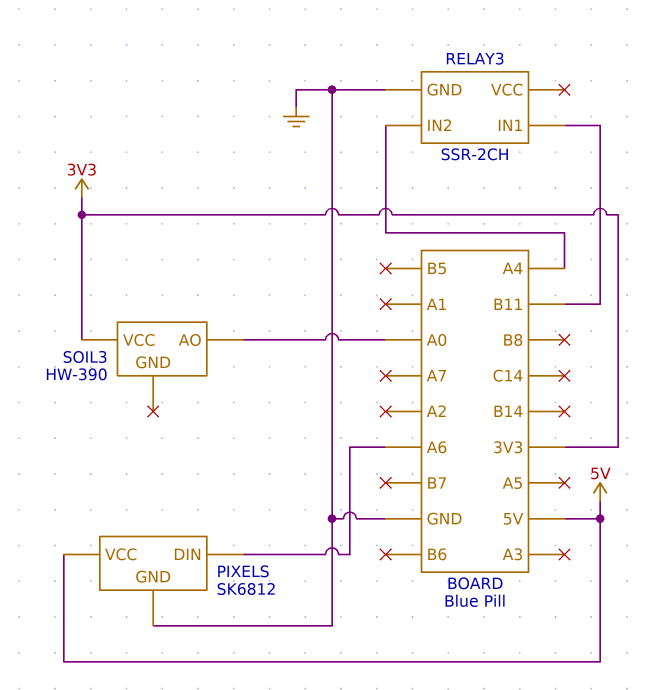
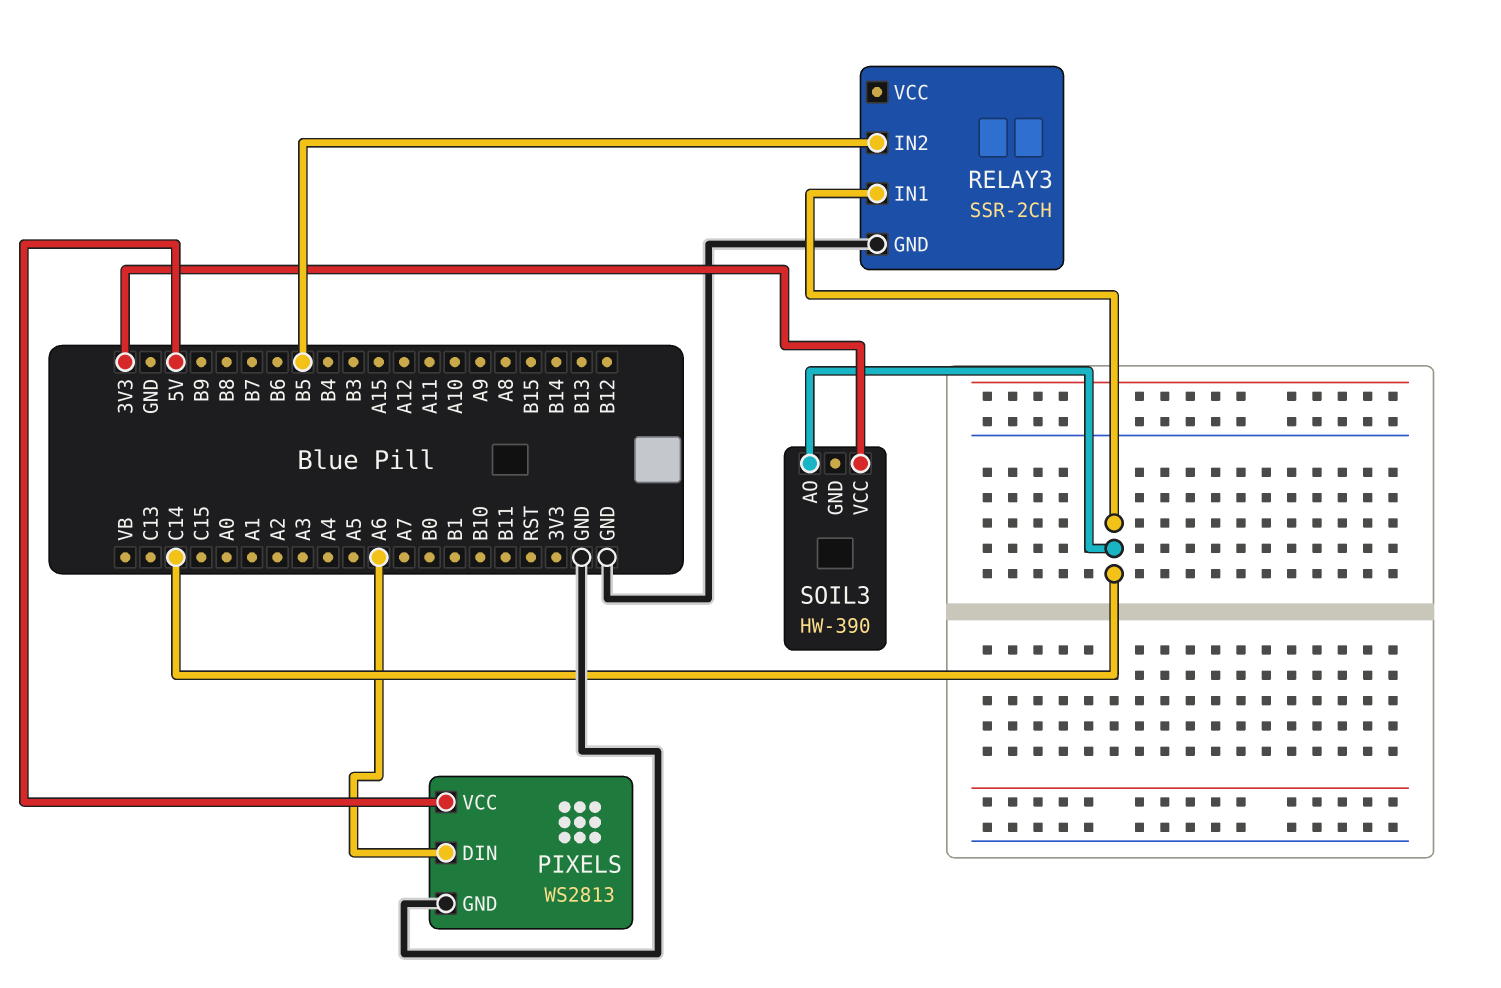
PIXELS: SK6812 -> WS2813
RELAY3 pin IN1: B11 -> C14
RELAY3 pin IN2: A4 -> B5
SOIL3 pin AO: A0 -> C14

